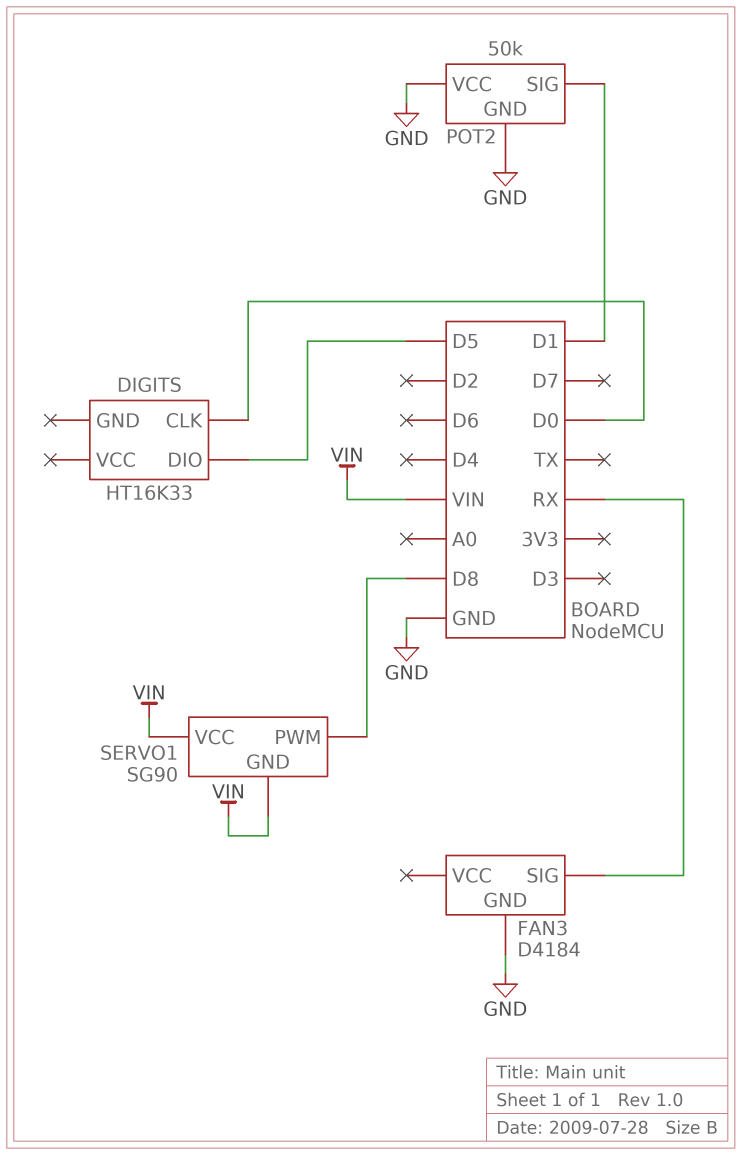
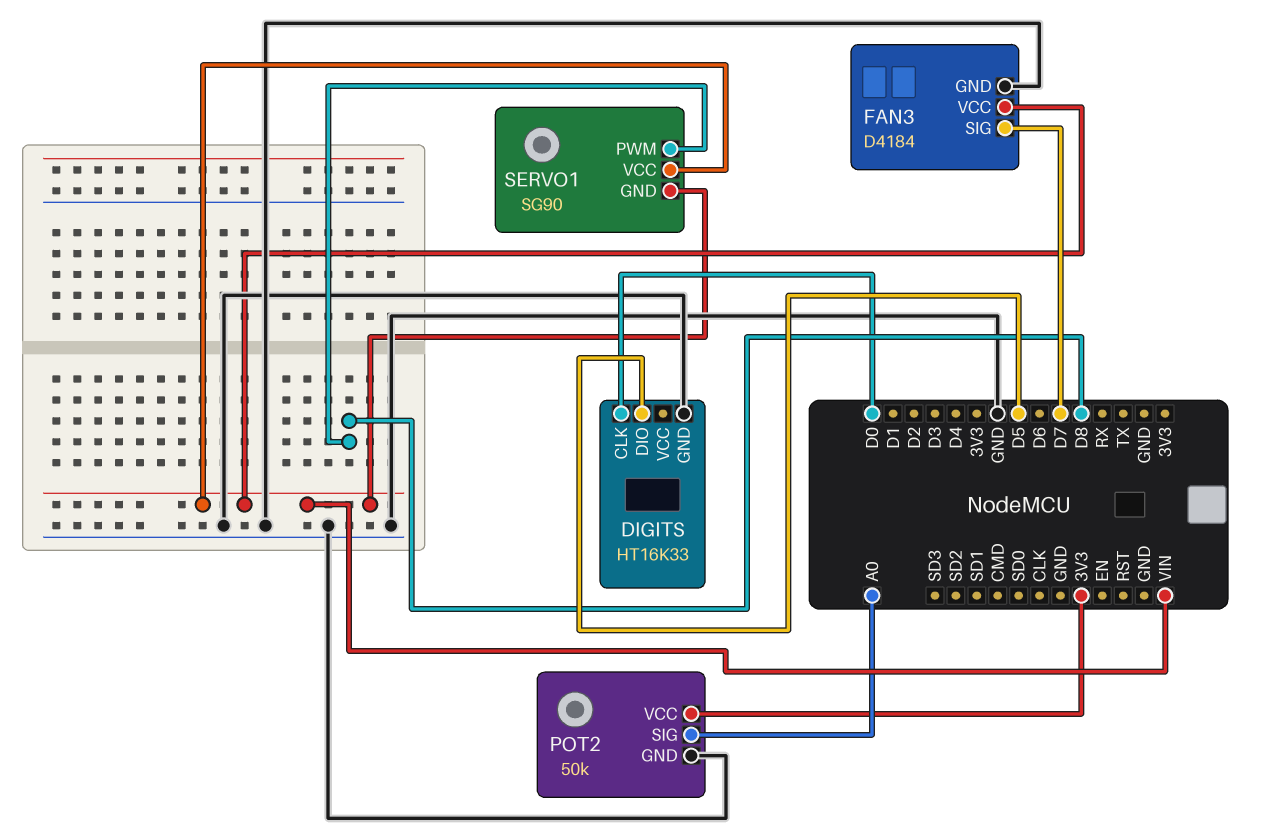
DIGITS pin GND: none -> GND
FAN3 pin SIG: RX -> D7
FAN3 pin VCC: none -> VIN
POT2 pin SIG: D1 -> A0
POT2 pin VCC: GND -> 3V3

